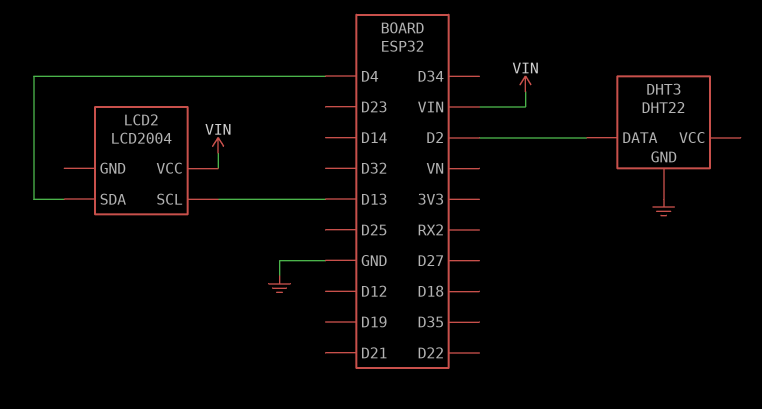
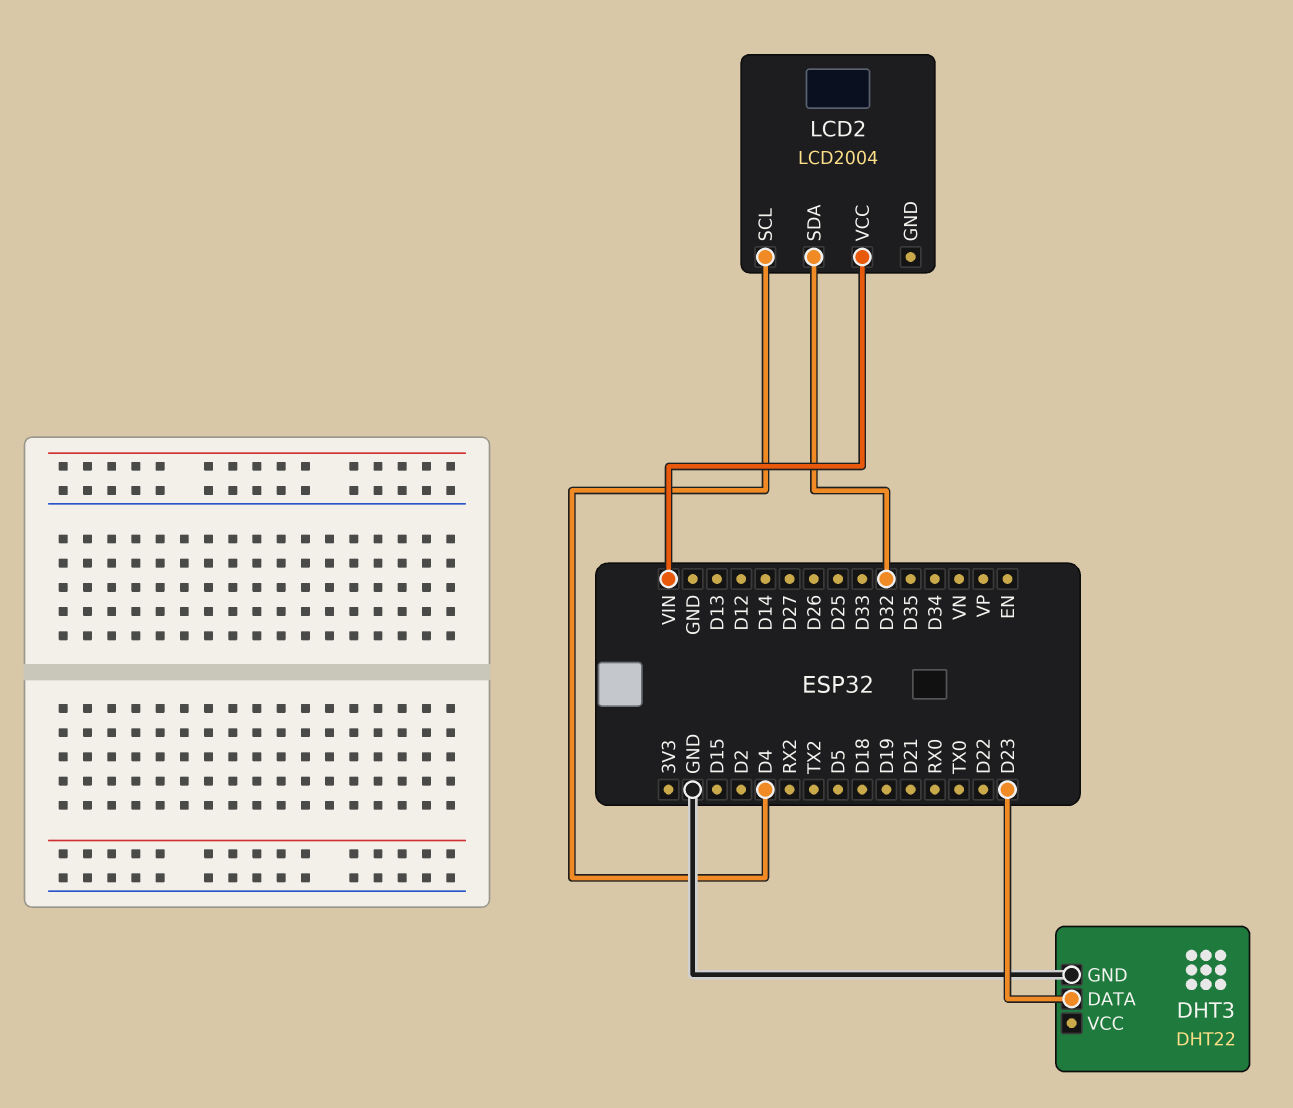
DHT3 pin DATA: D2 -> D23
LCD2 pin SCL: D13 -> D4
LCD2 pin SDA: D4 -> D32

